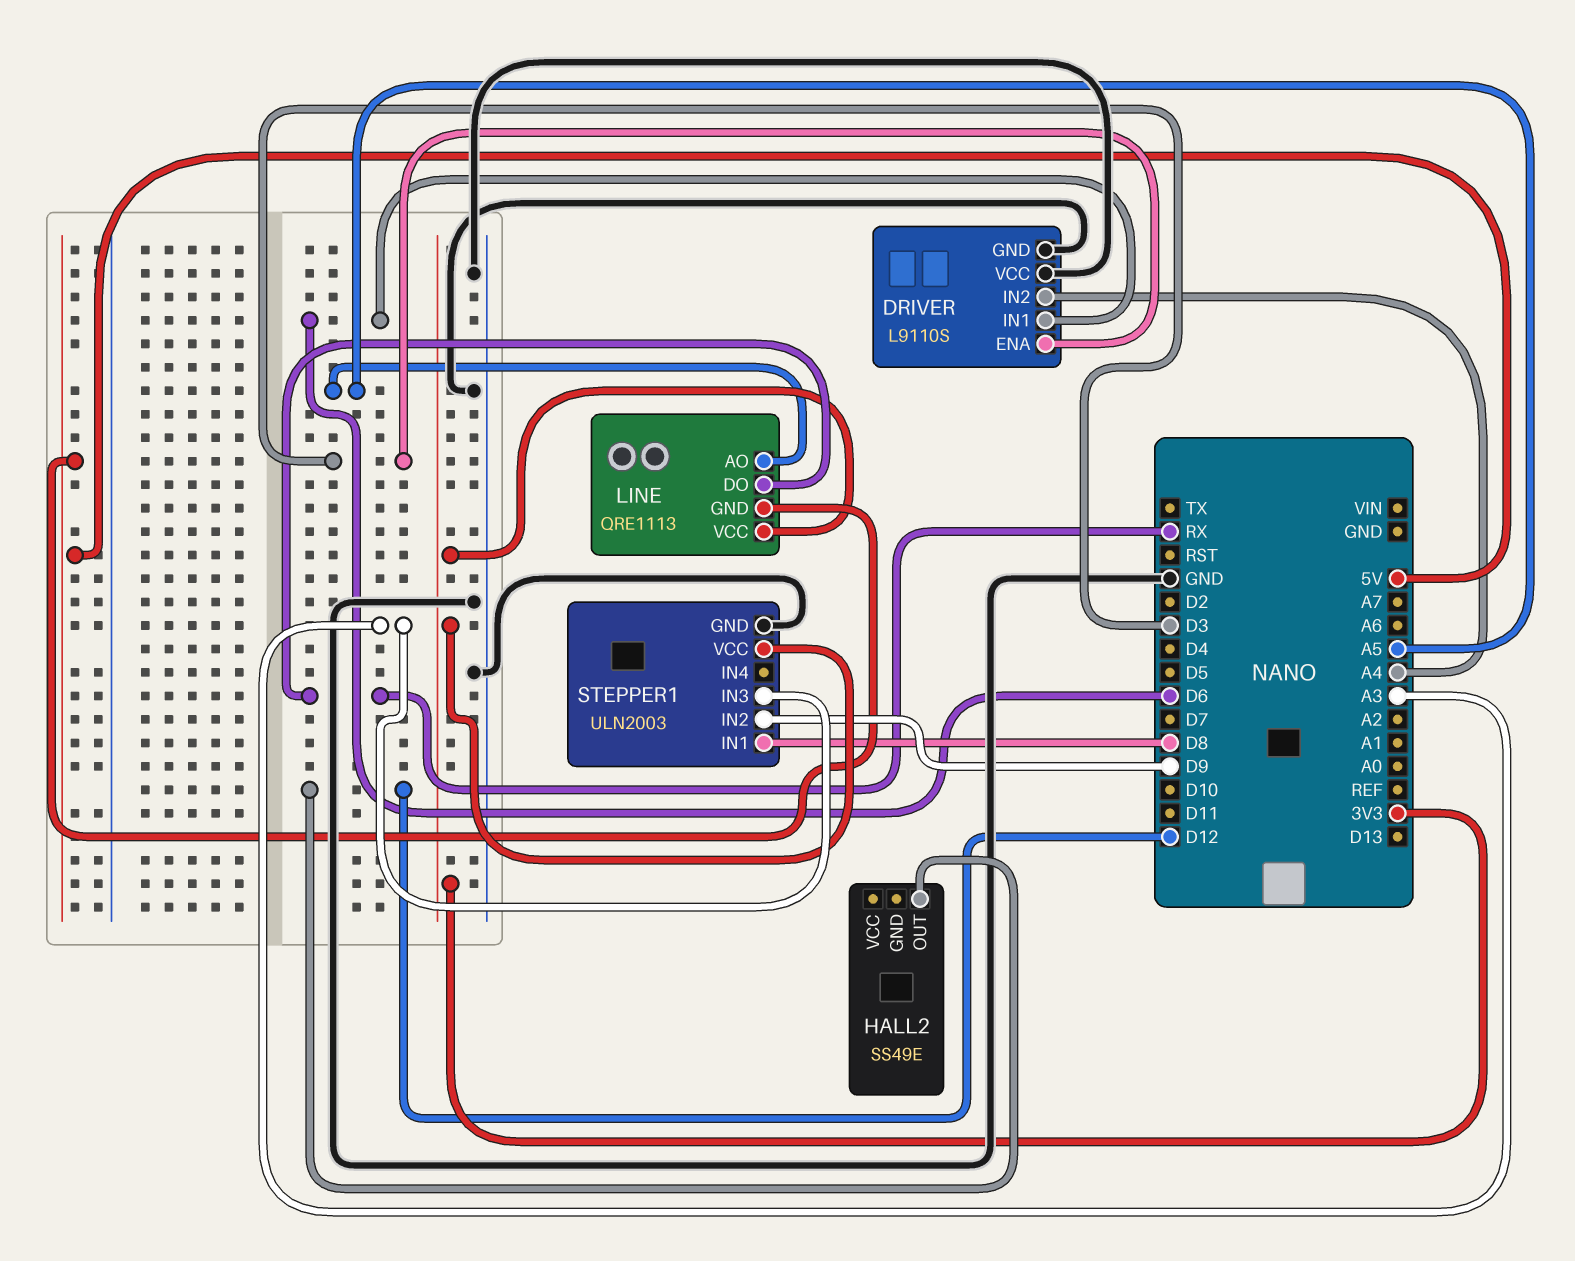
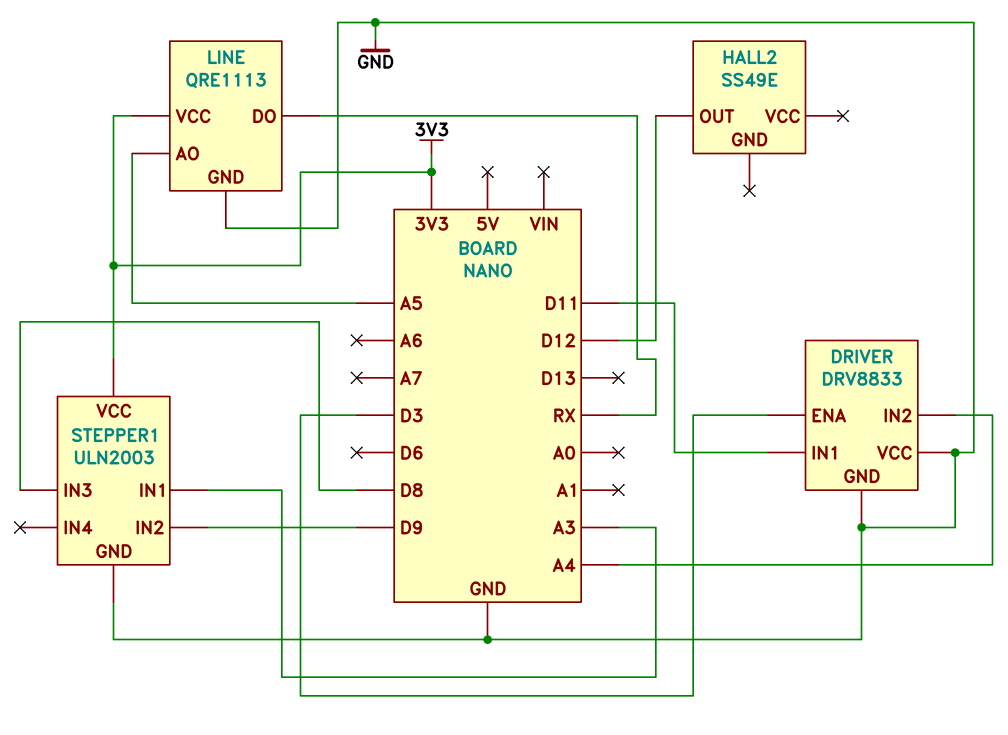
DRIVER: L9110S -> DRV8833
DRIVER pin IN1: D6 -> D11
LINE pin GND: 5V -> GND
STEPPER1 pin IN1: D8 -> A3
STEPPER1 pin IN3: A3 -> D8

